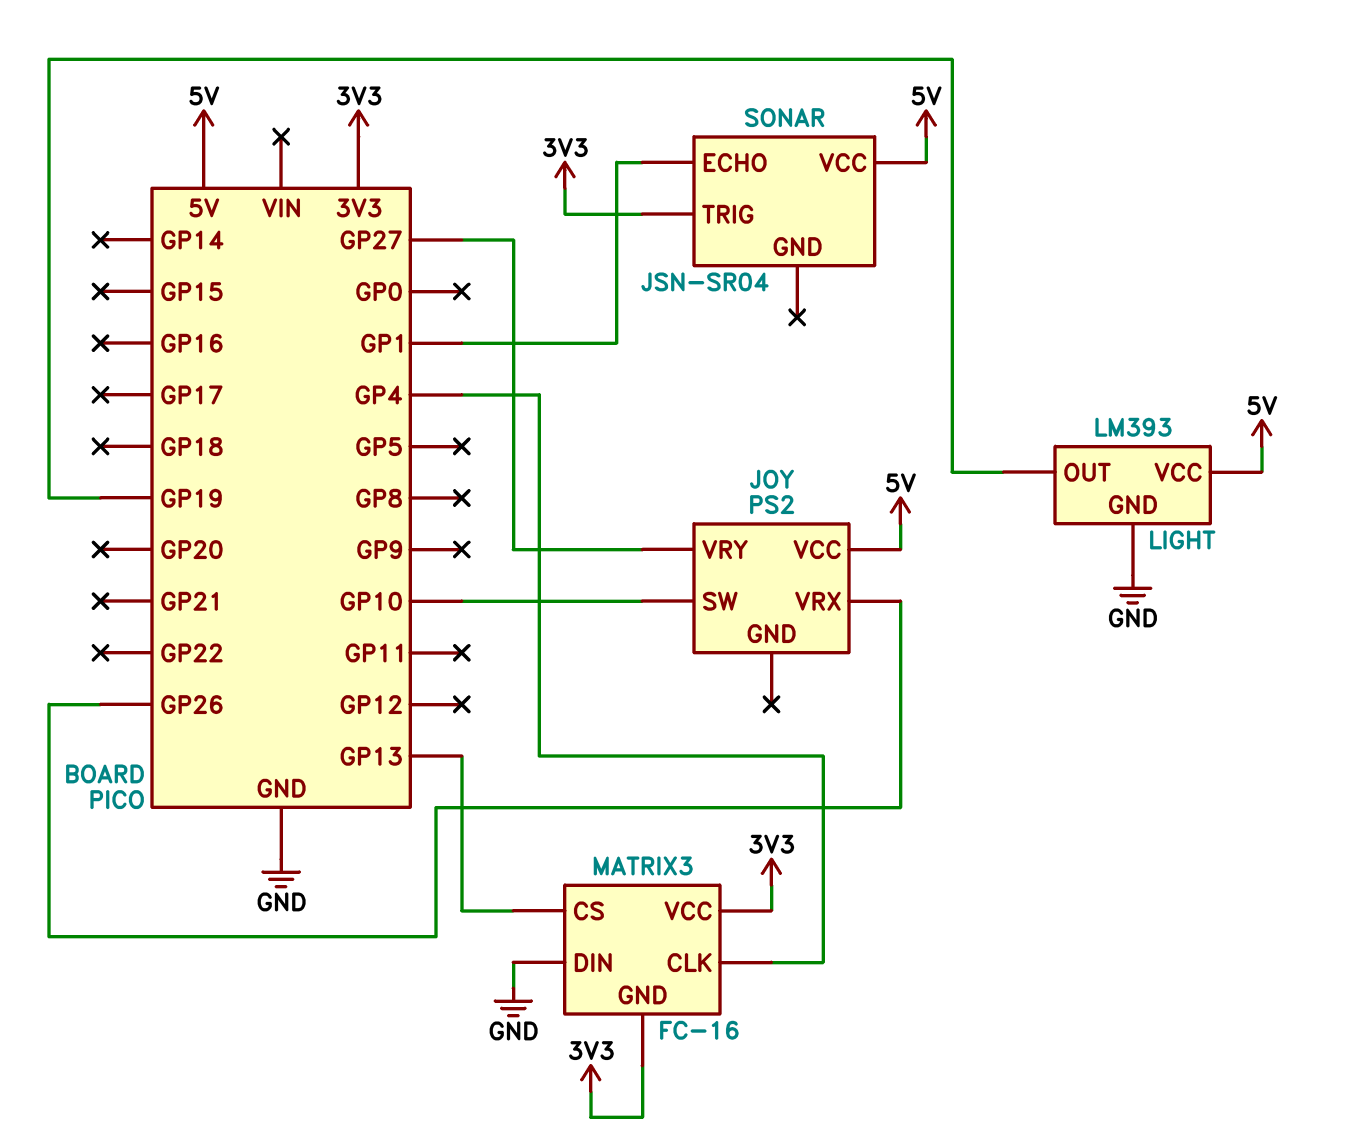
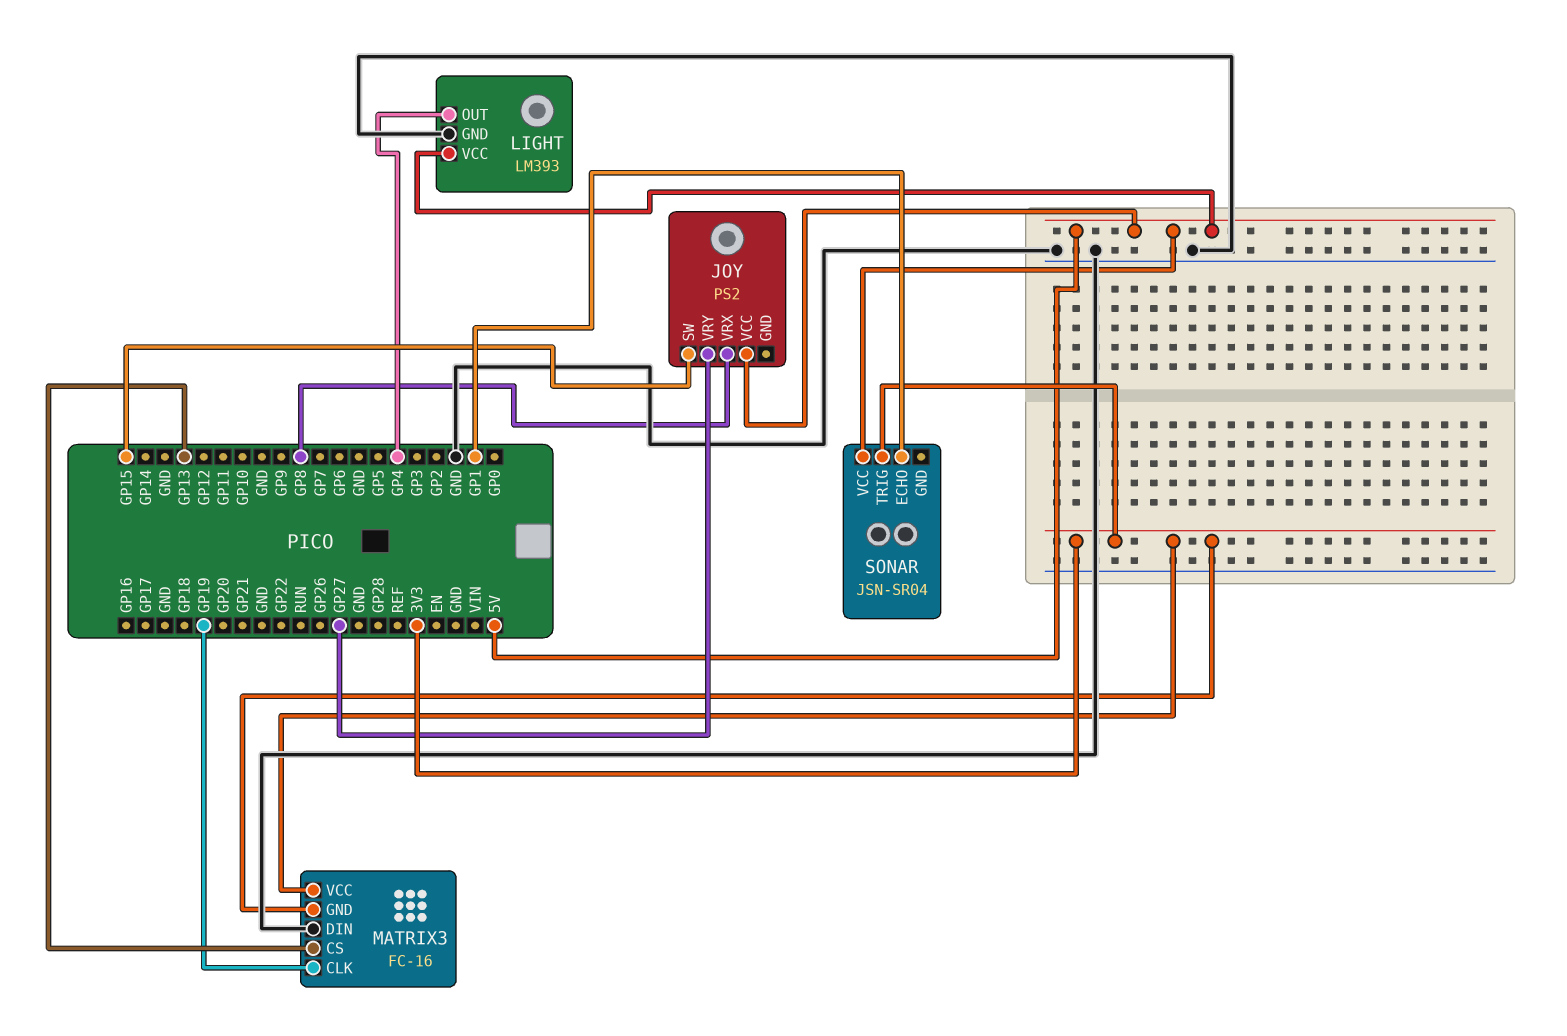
JOY pin SW: GP10 -> GP15
JOY pin VRX: GP26 -> GP8
LIGHT pin OUT: GP19 -> GP4
MATRIX3 pin CLK: GP4 -> GP19

